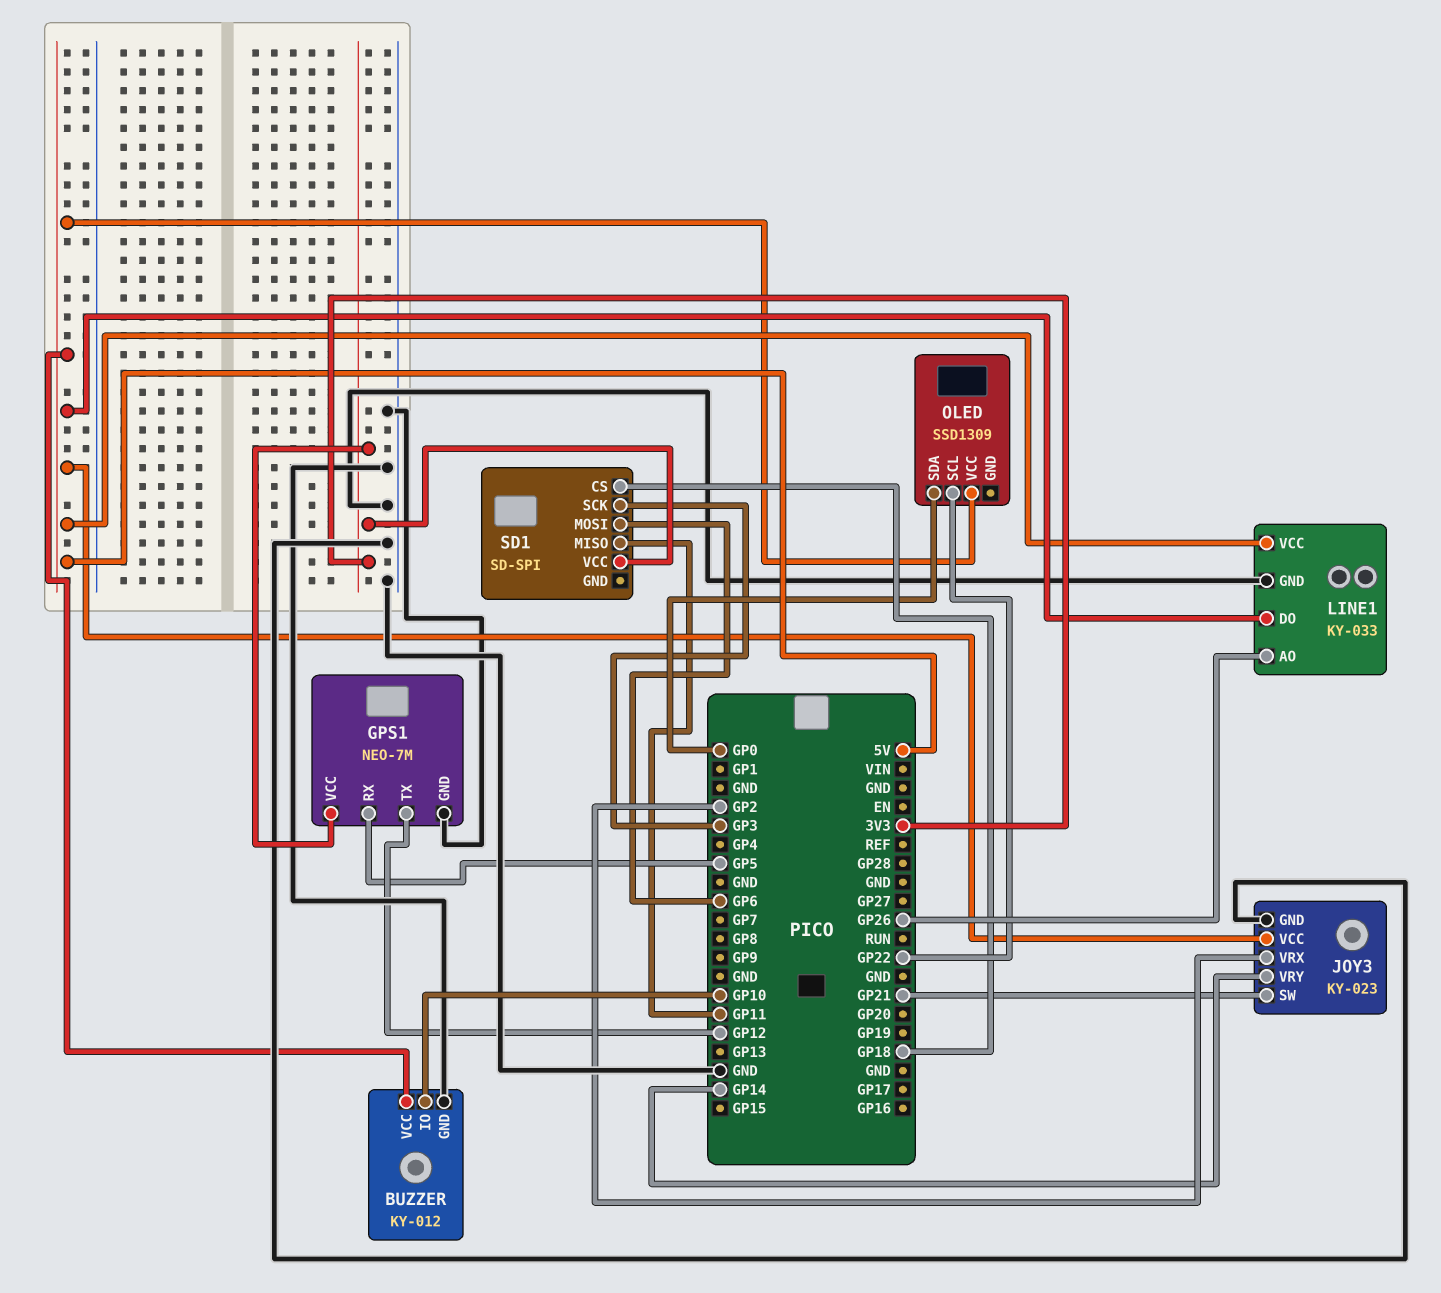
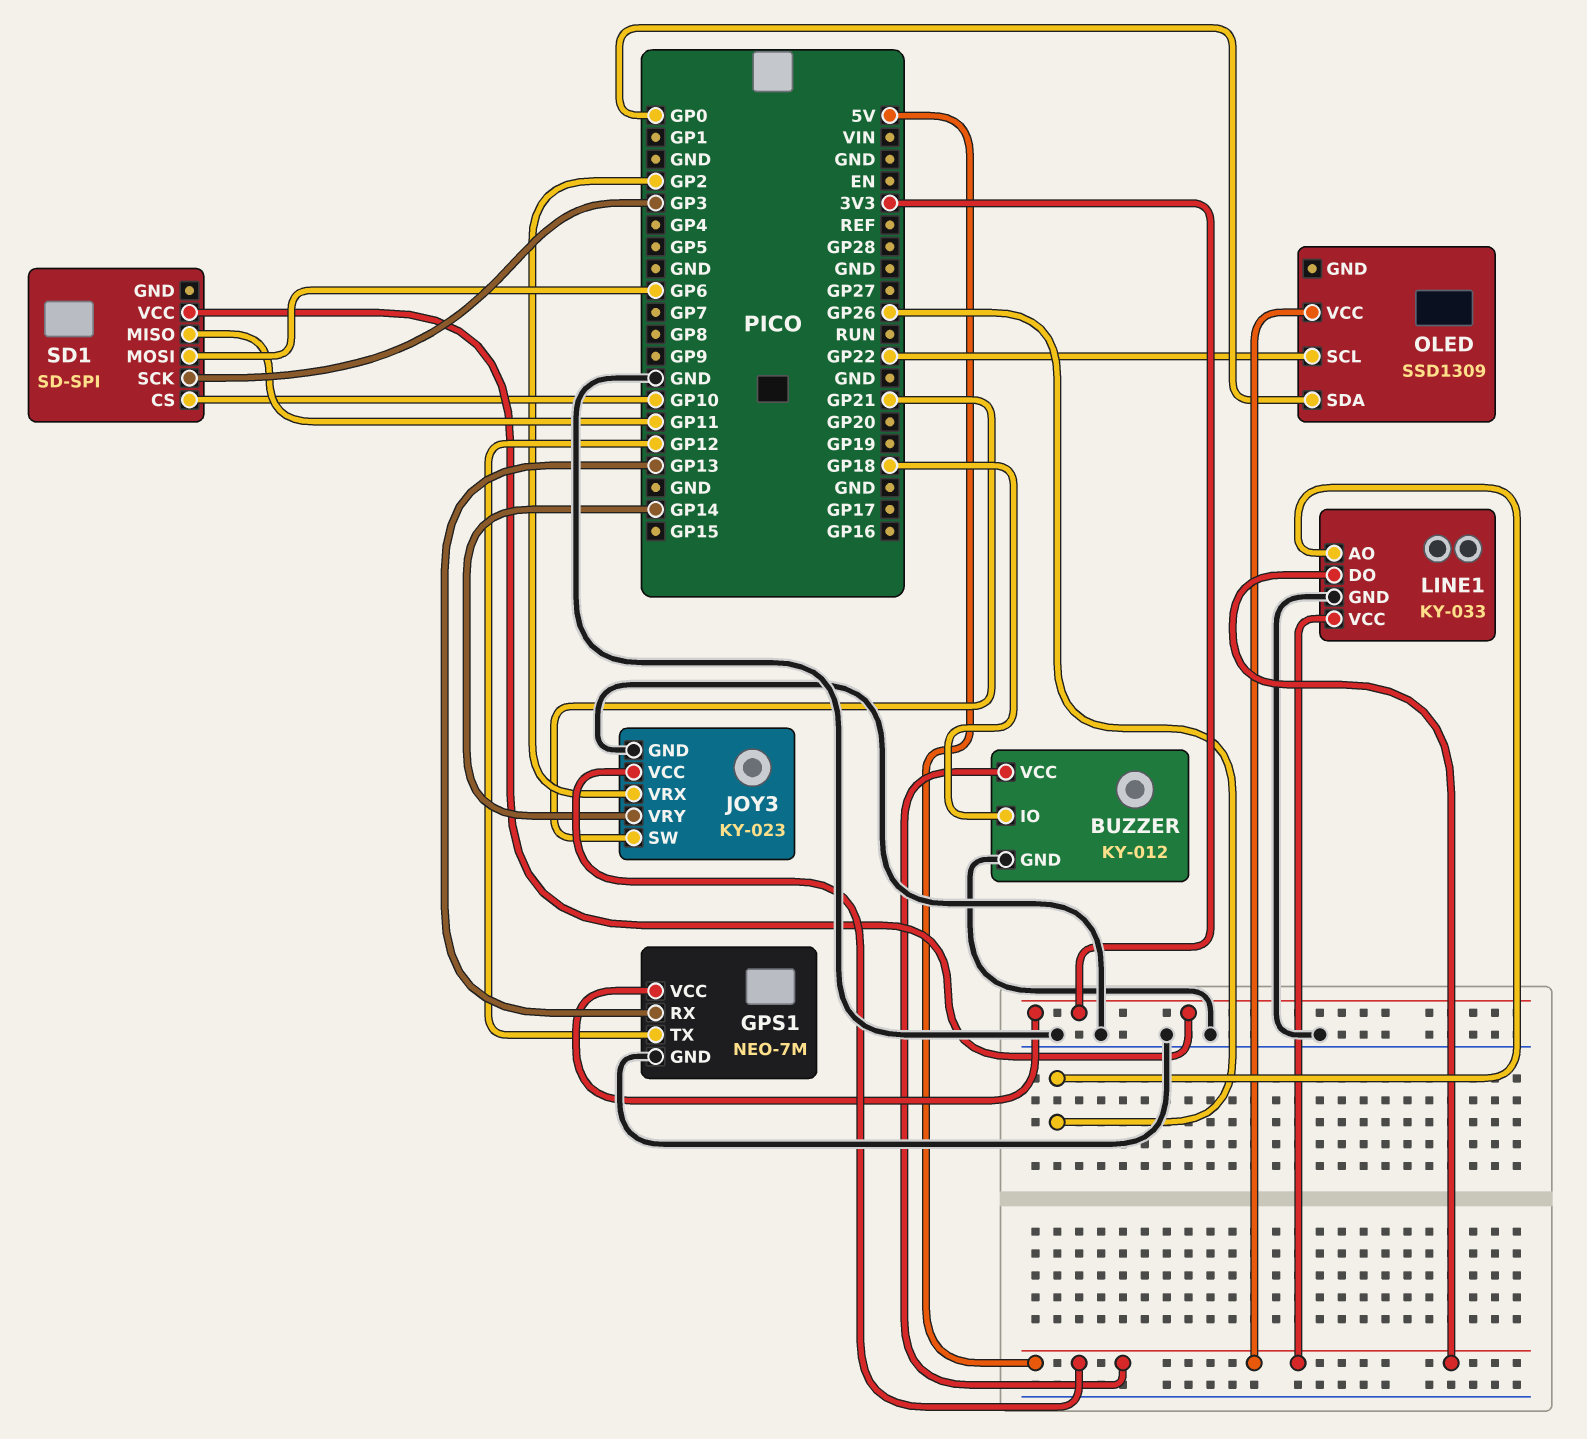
BUZZER pin IO: GP10 -> GP18
GPS1 pin RX: GP5 -> GP13
SD1 pin CS: GP18 -> GP10

